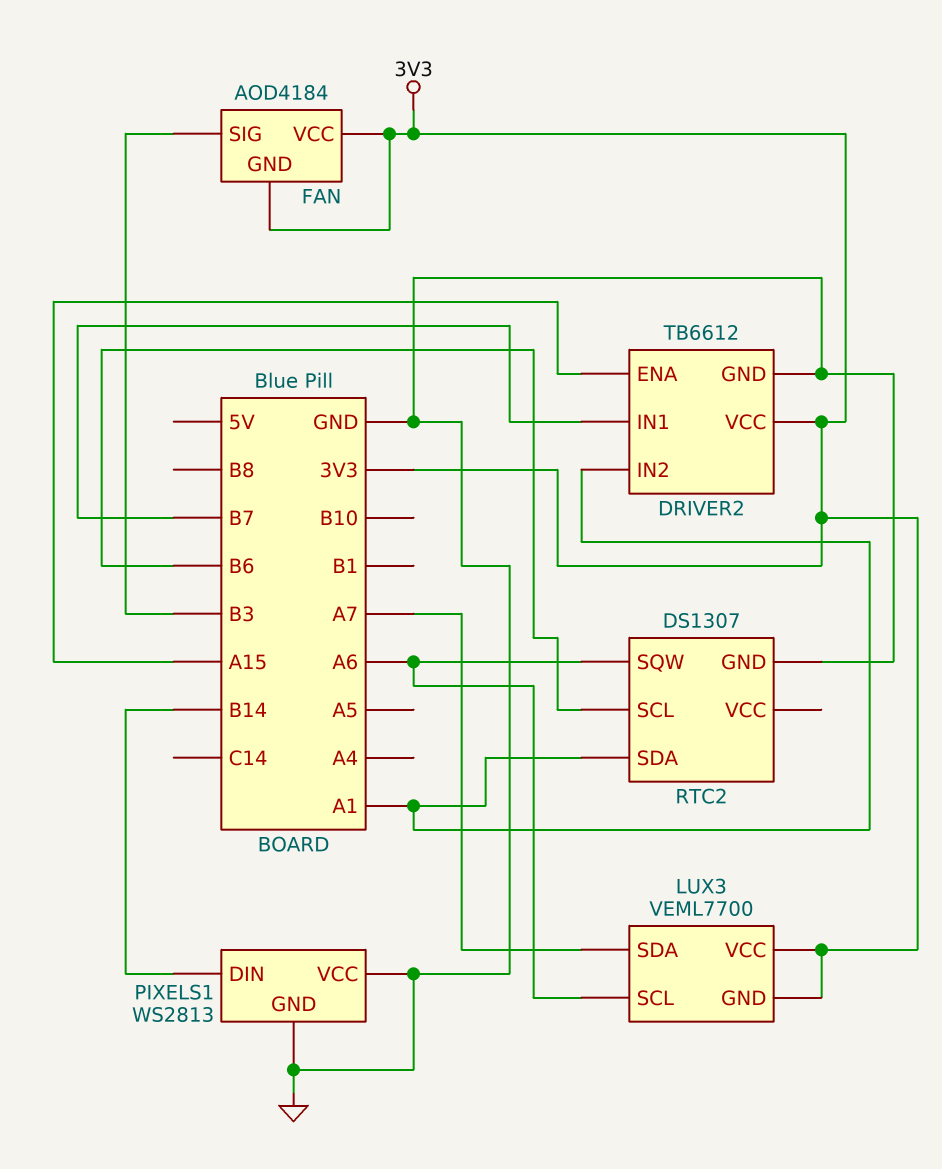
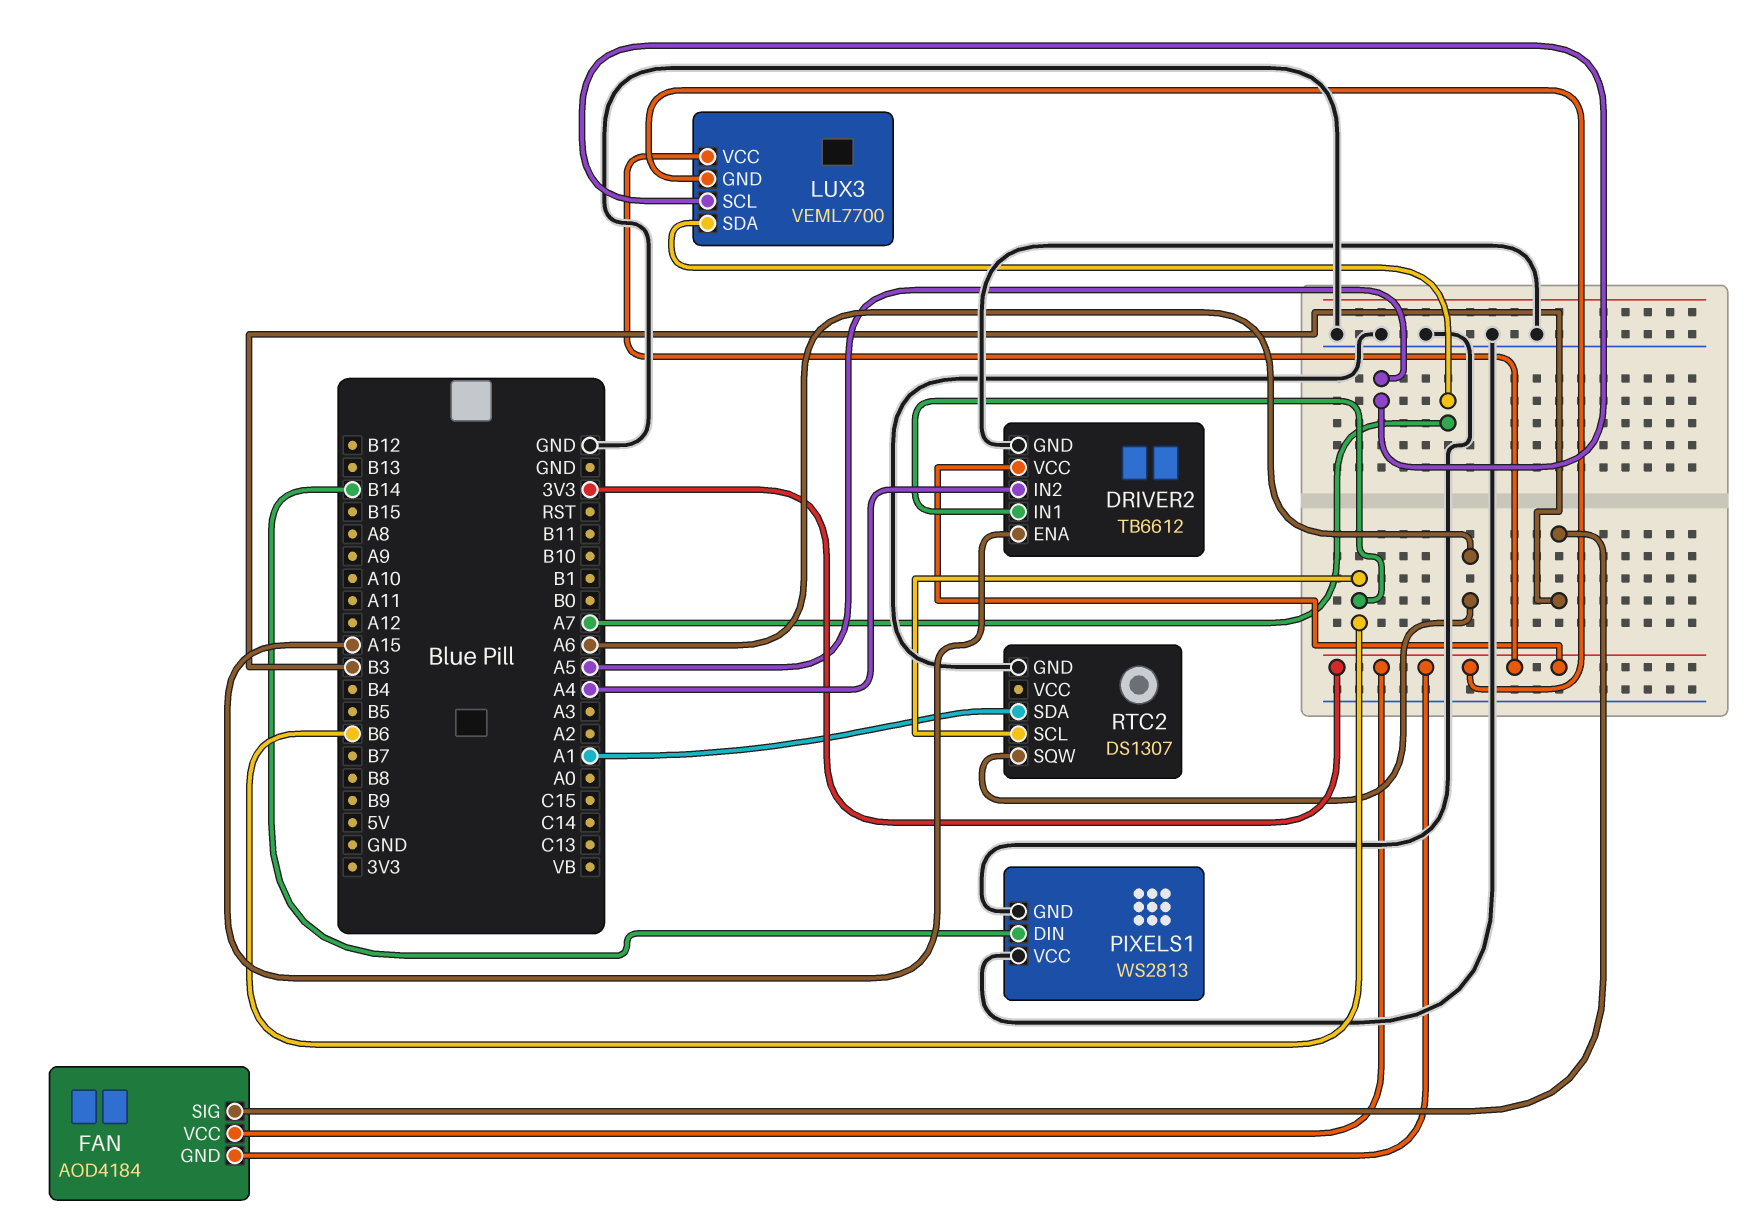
DRIVER2 pin IN1: B7 -> B6
DRIVER2 pin IN2: A1 -> A4
LUX3 pin SCL: A6 -> A5

